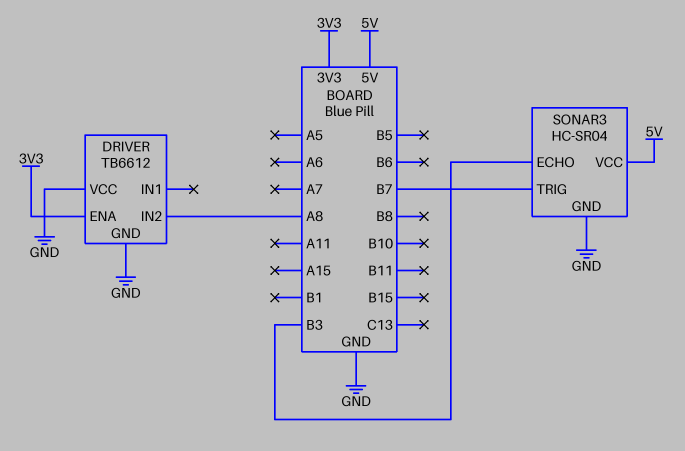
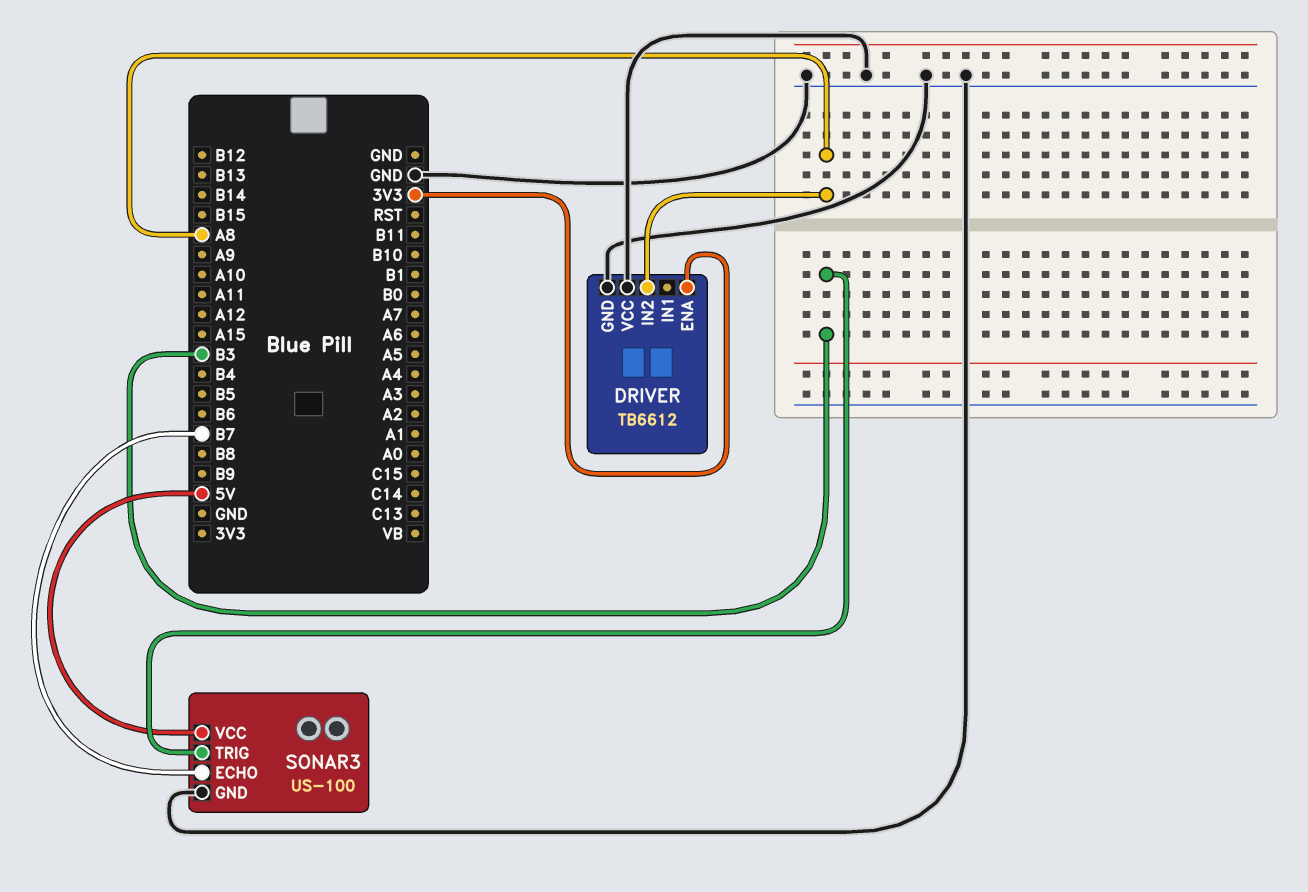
SONAR3: HC-SR04 -> US-100
SONAR3 pin ECHO: B3 -> B7
SONAR3 pin TRIG: B7 -> B3

